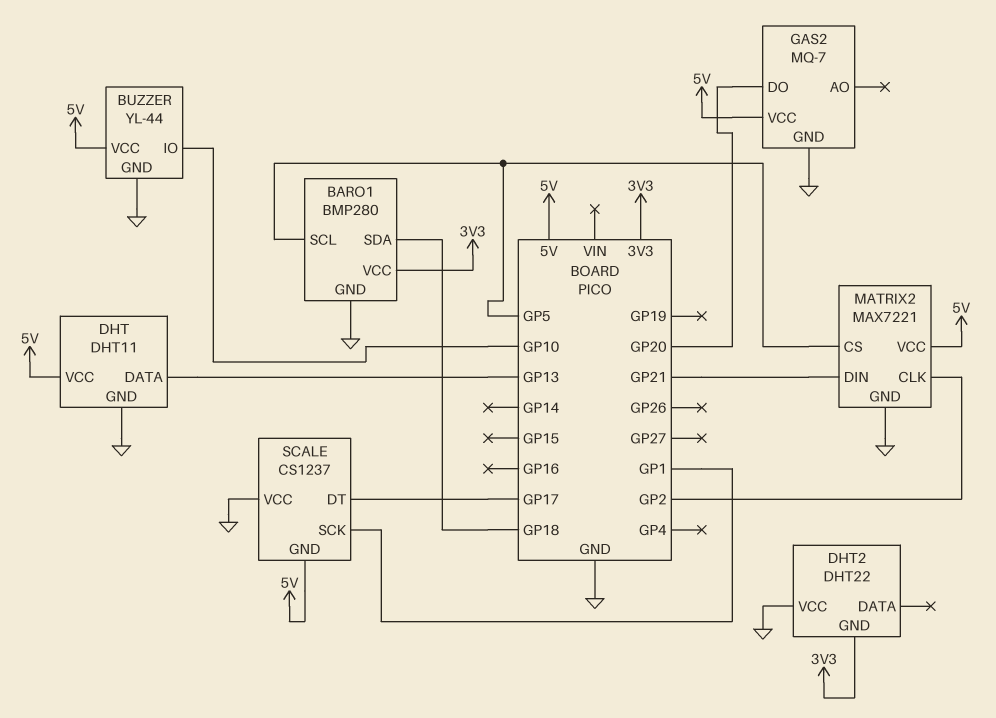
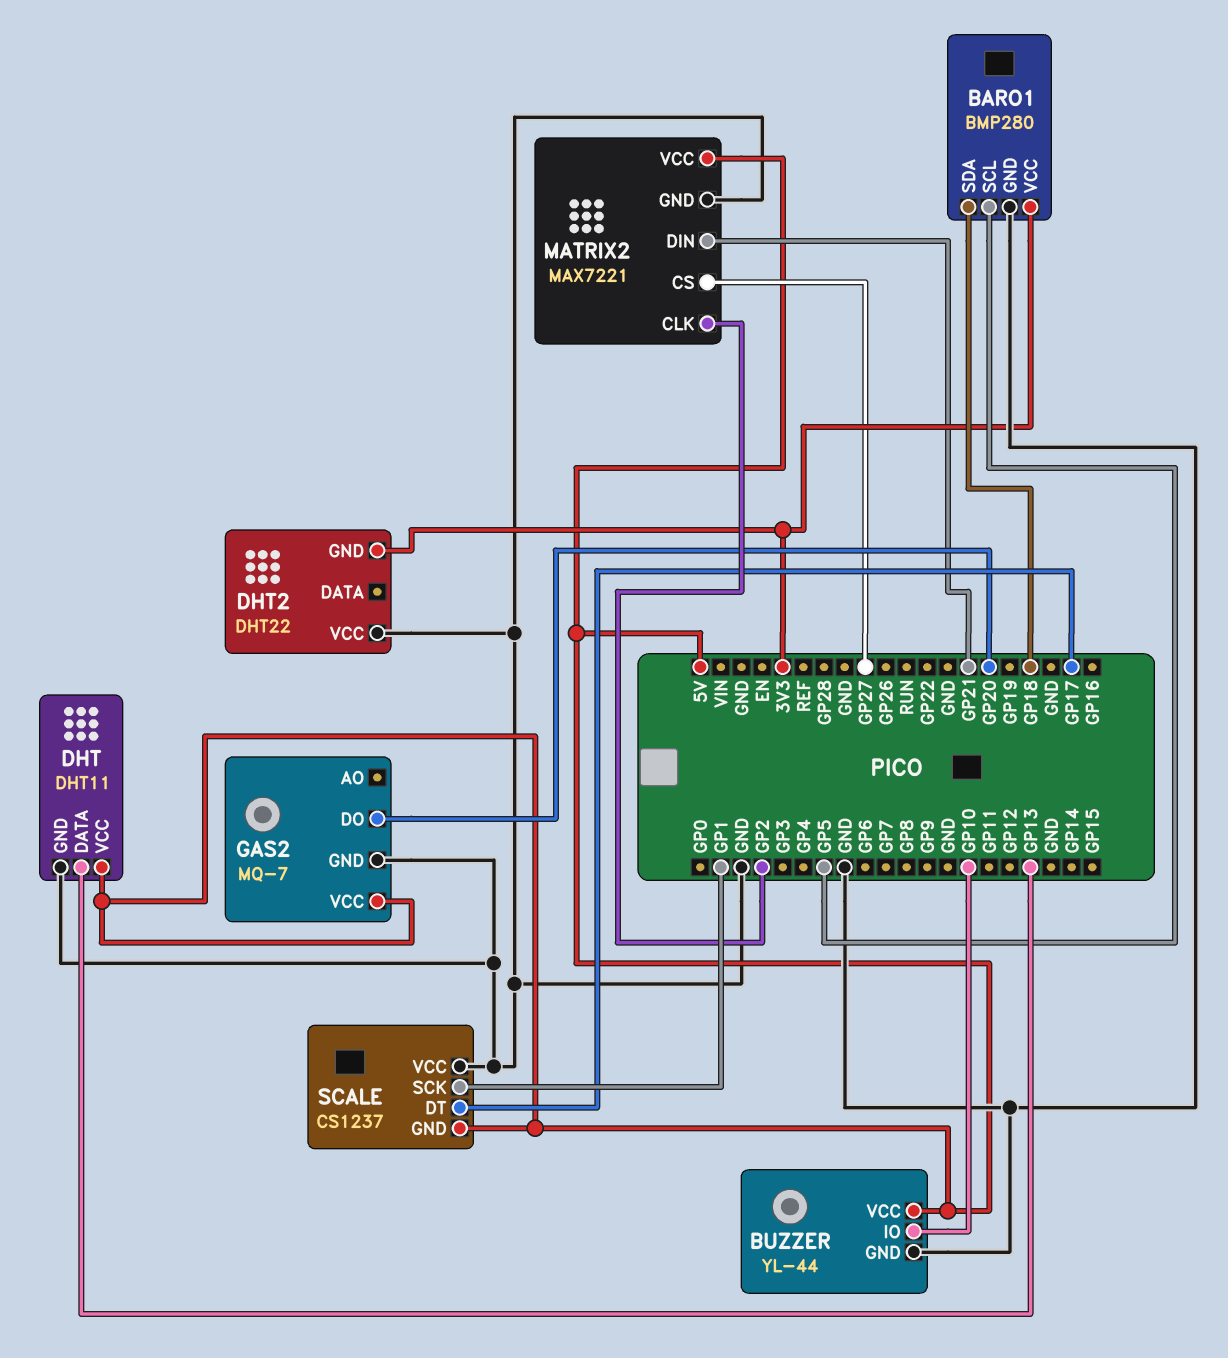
MATRIX2 pin CS: GP5 -> GP27

